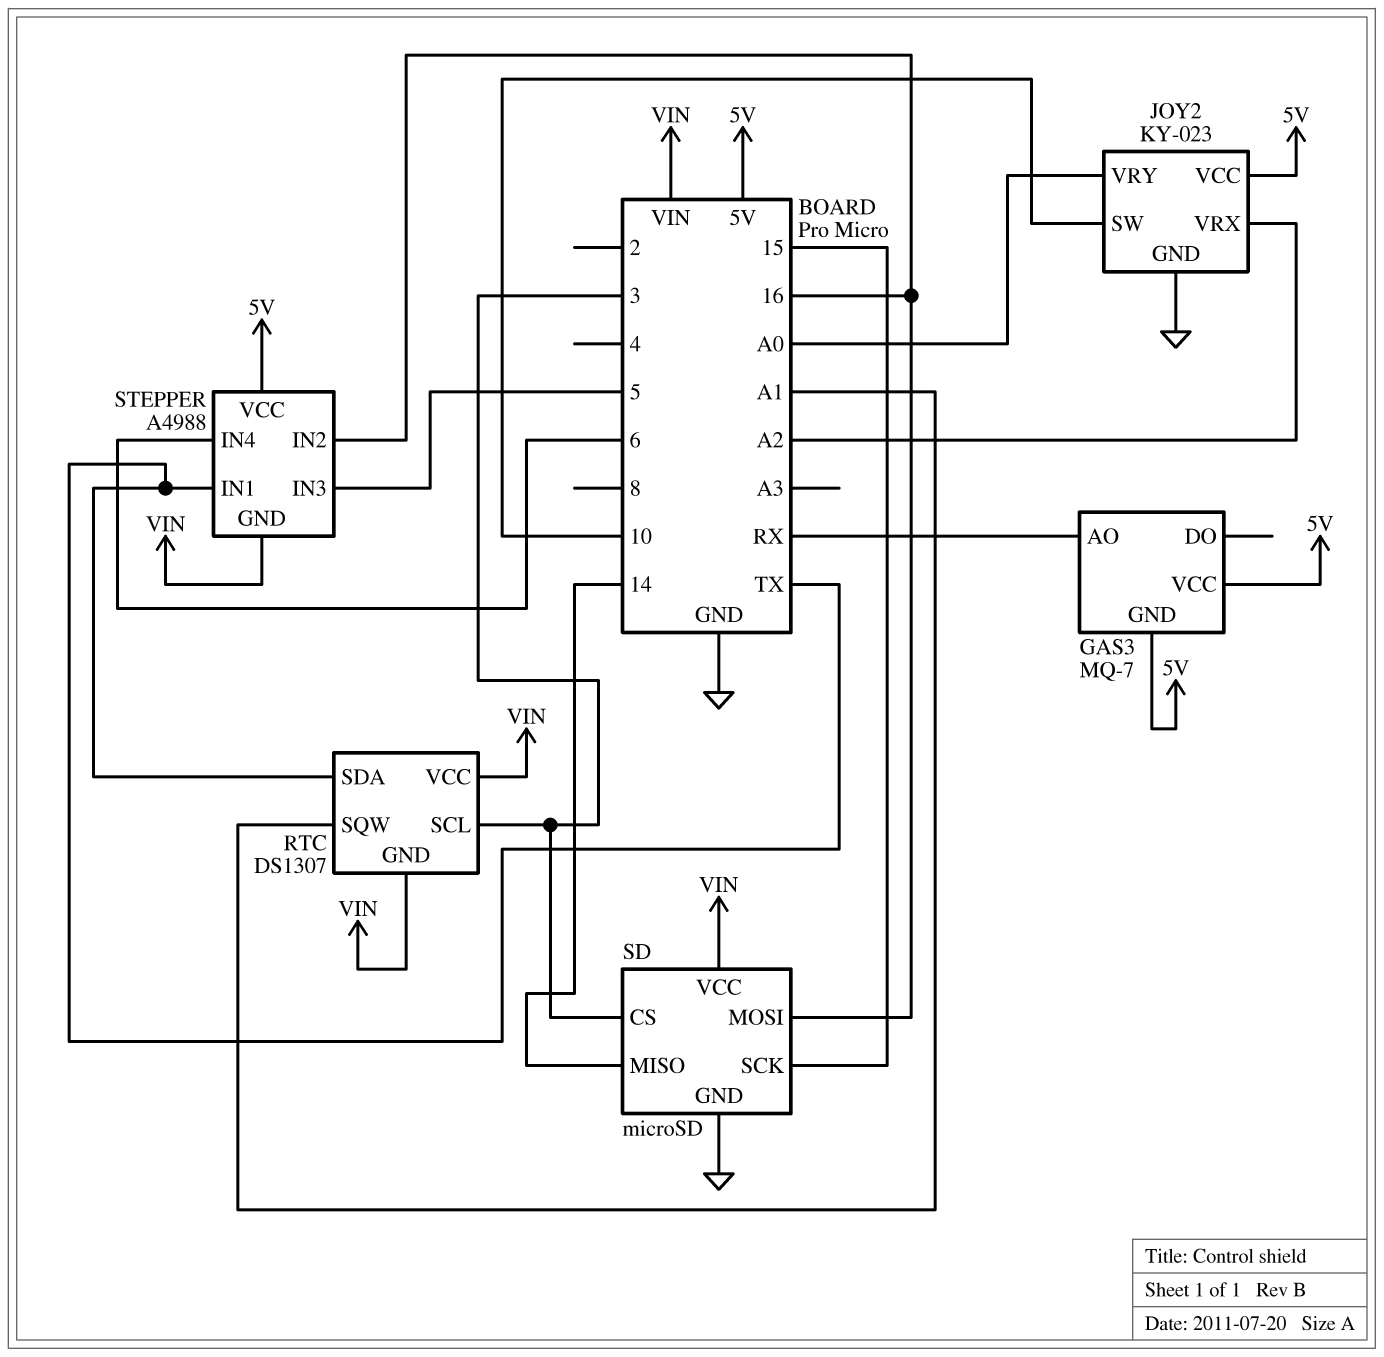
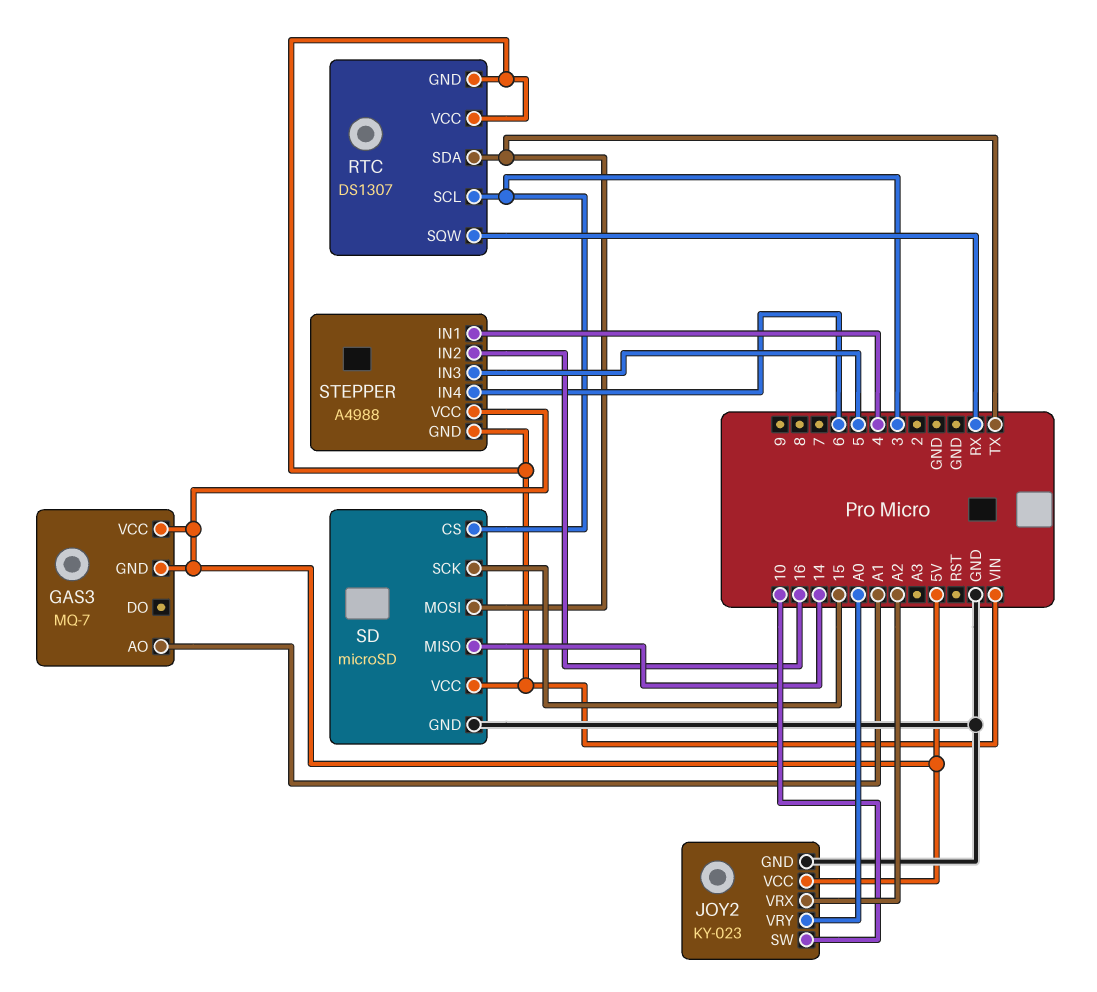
GAS3 pin AO: RX -> A1
RTC pin SQW: A1 -> RX
SD pin MOSI: 16 -> TX
STEPPER pin IN1: TX -> 4

